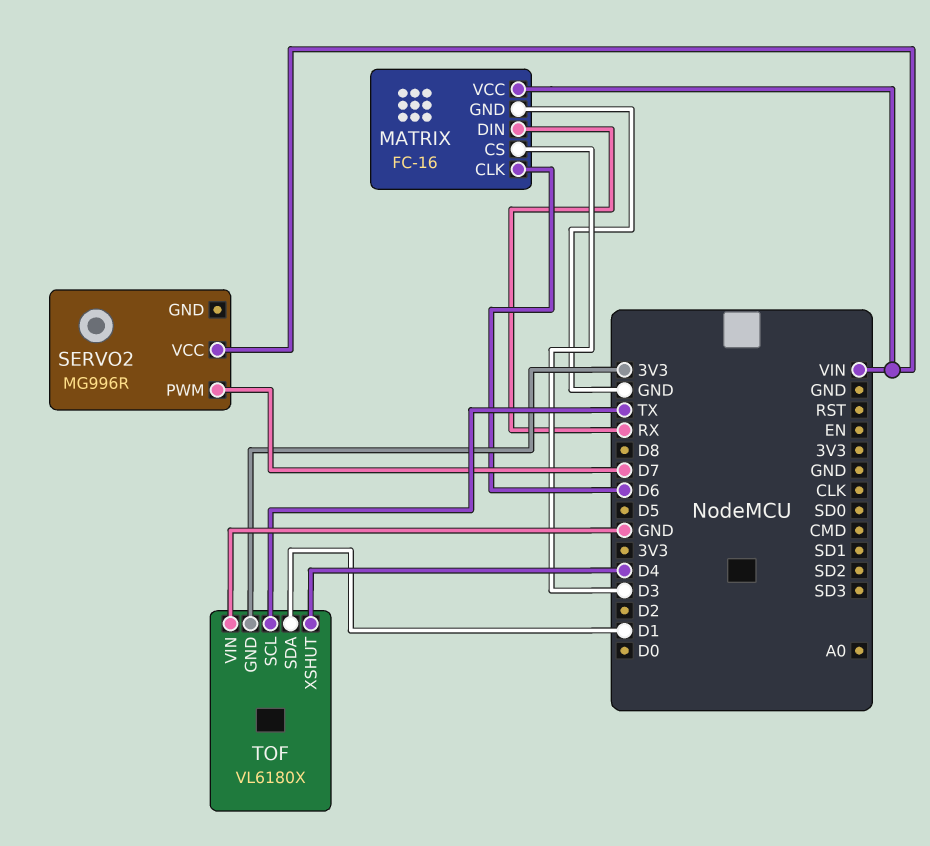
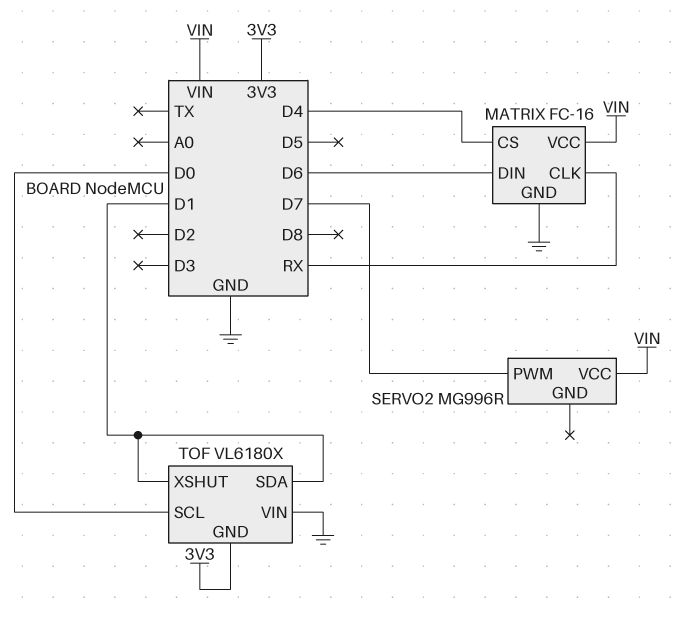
MATRIX pin CLK: D6 -> RX
MATRIX pin CS: D3 -> D4
MATRIX pin DIN: RX -> D6
TOF pin SCL: TX -> D0
TOF pin XSHUT: D4 -> D1

